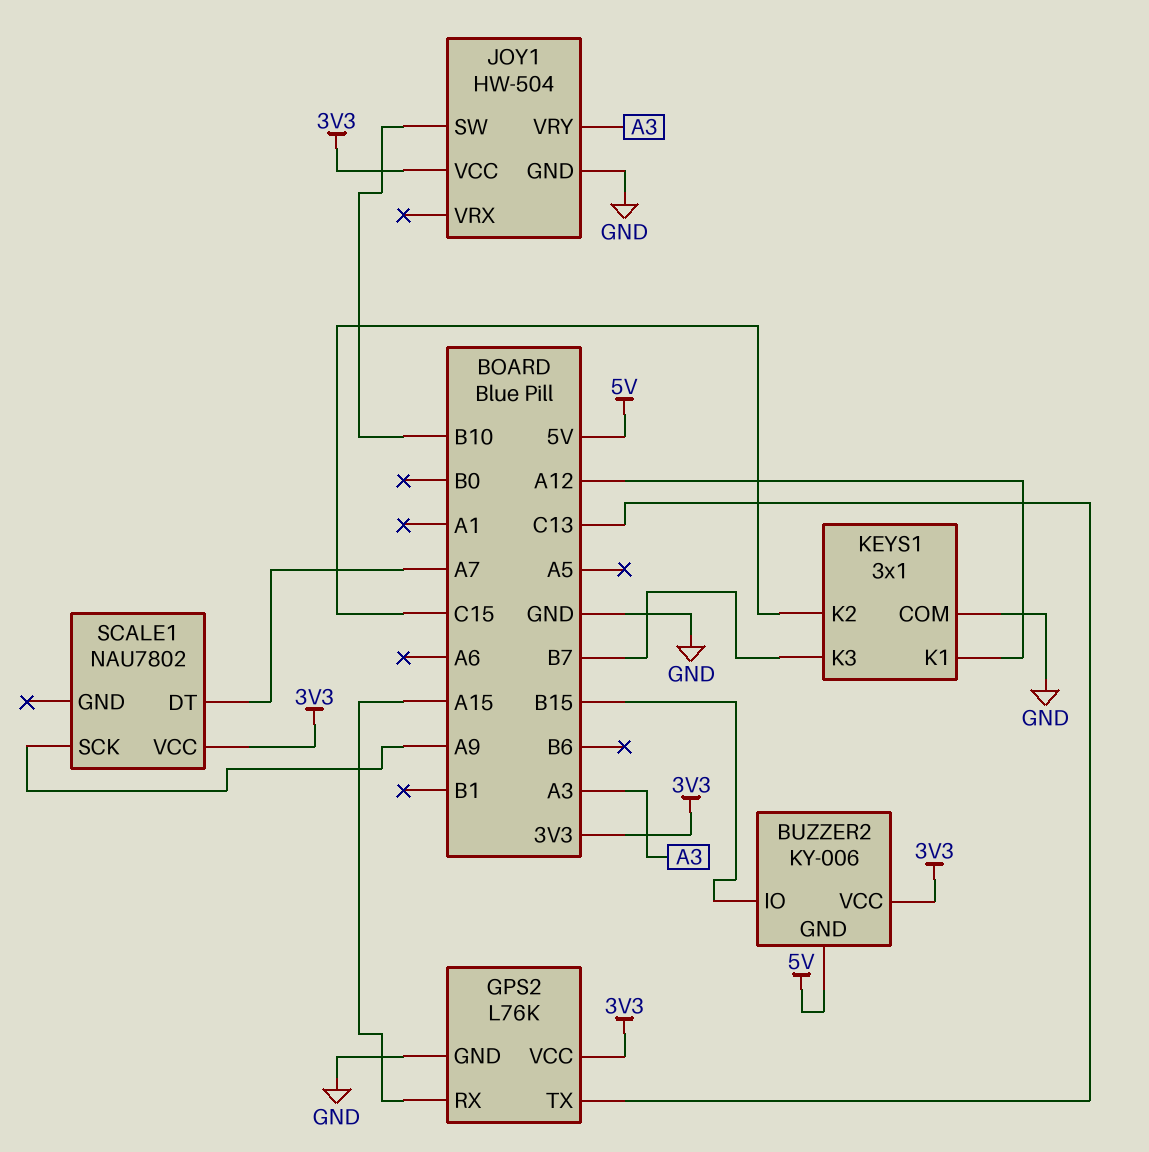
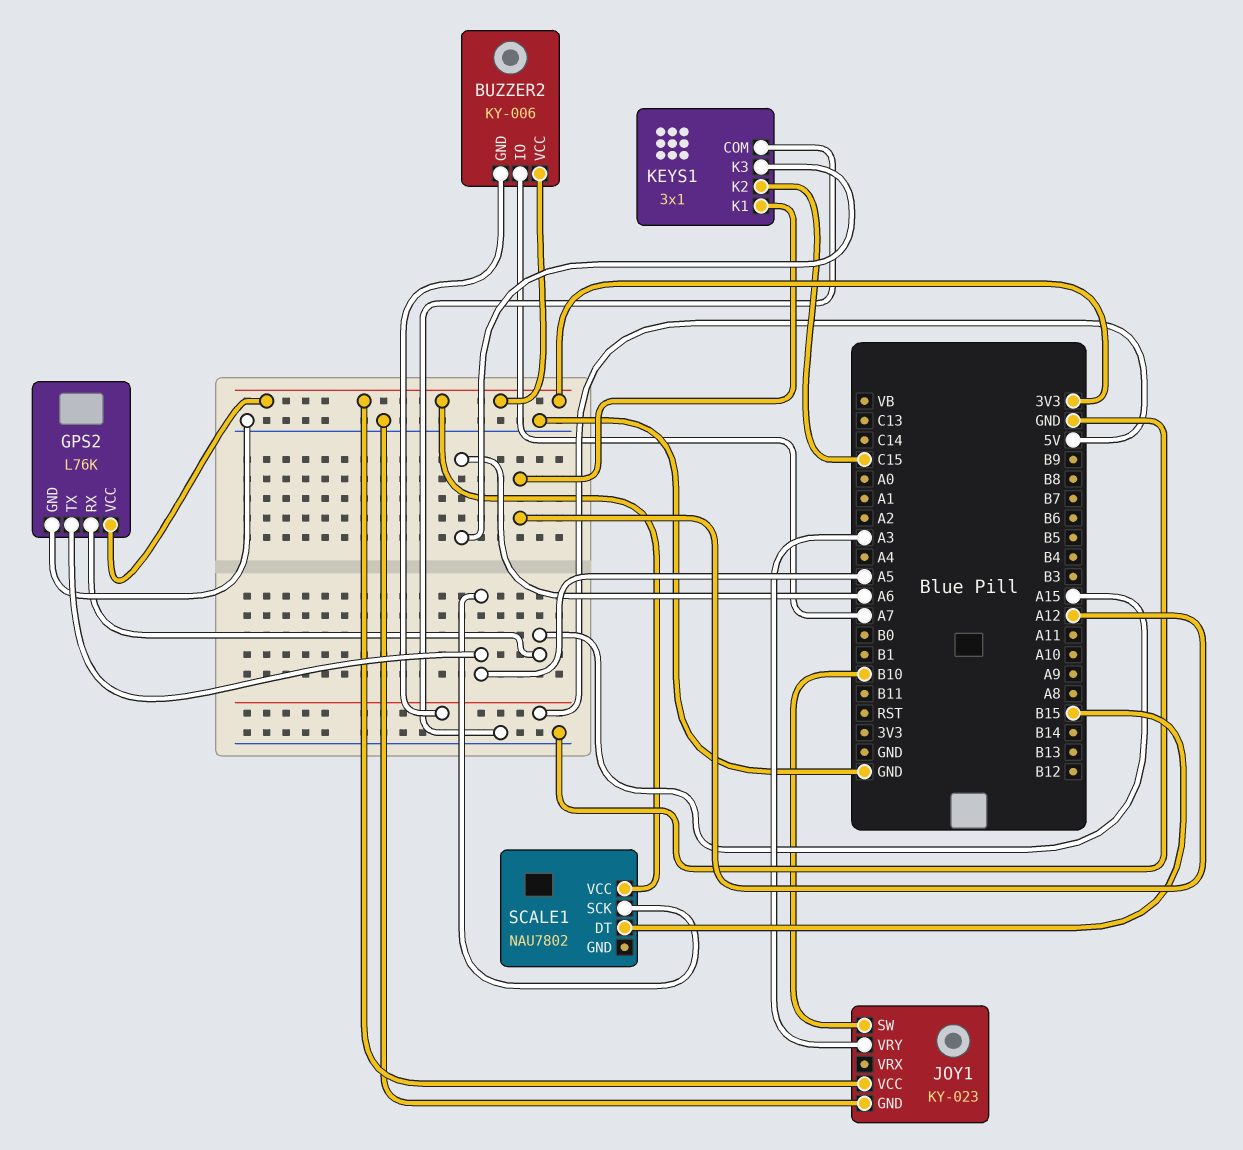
BUZZER2 pin IO: B15 -> A7
GPS2 pin TX: C13 -> A5
JOY1: HW-504 -> KY-023
KEYS1 pin K3: B7 -> A6
SCALE1 pin DT: A7 -> B15
SCALE1 pin SCK: A9 -> A5

